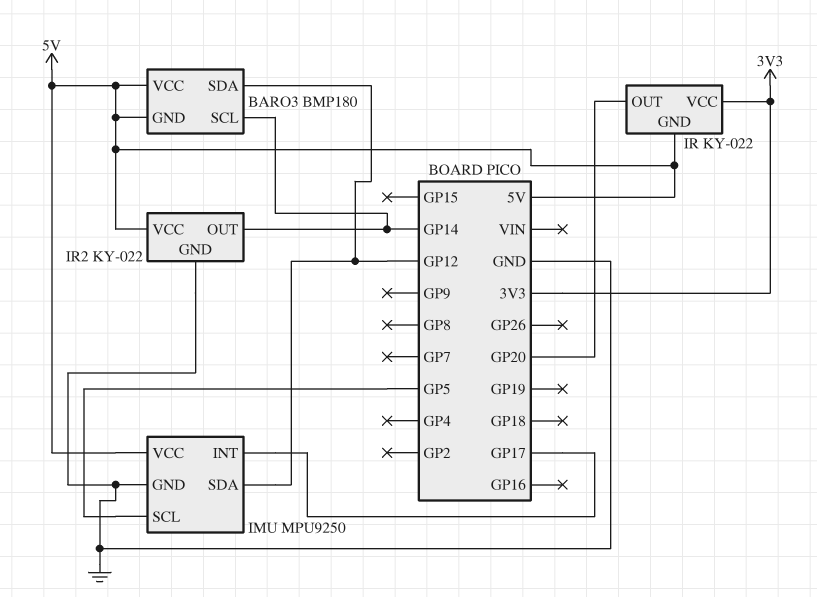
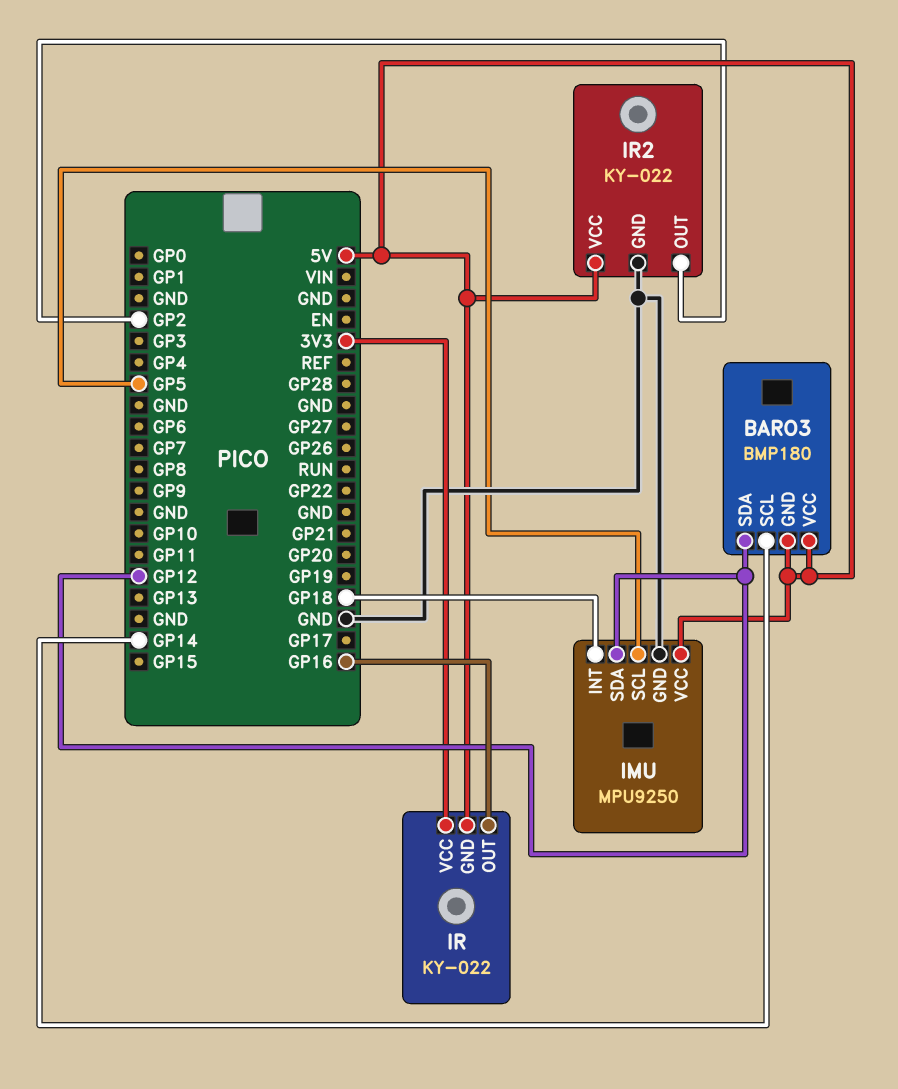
IMU pin INT: GP17 -> GP18
IR pin OUT: GP20 -> GP16
IR2 pin OUT: GP14 -> GP2

